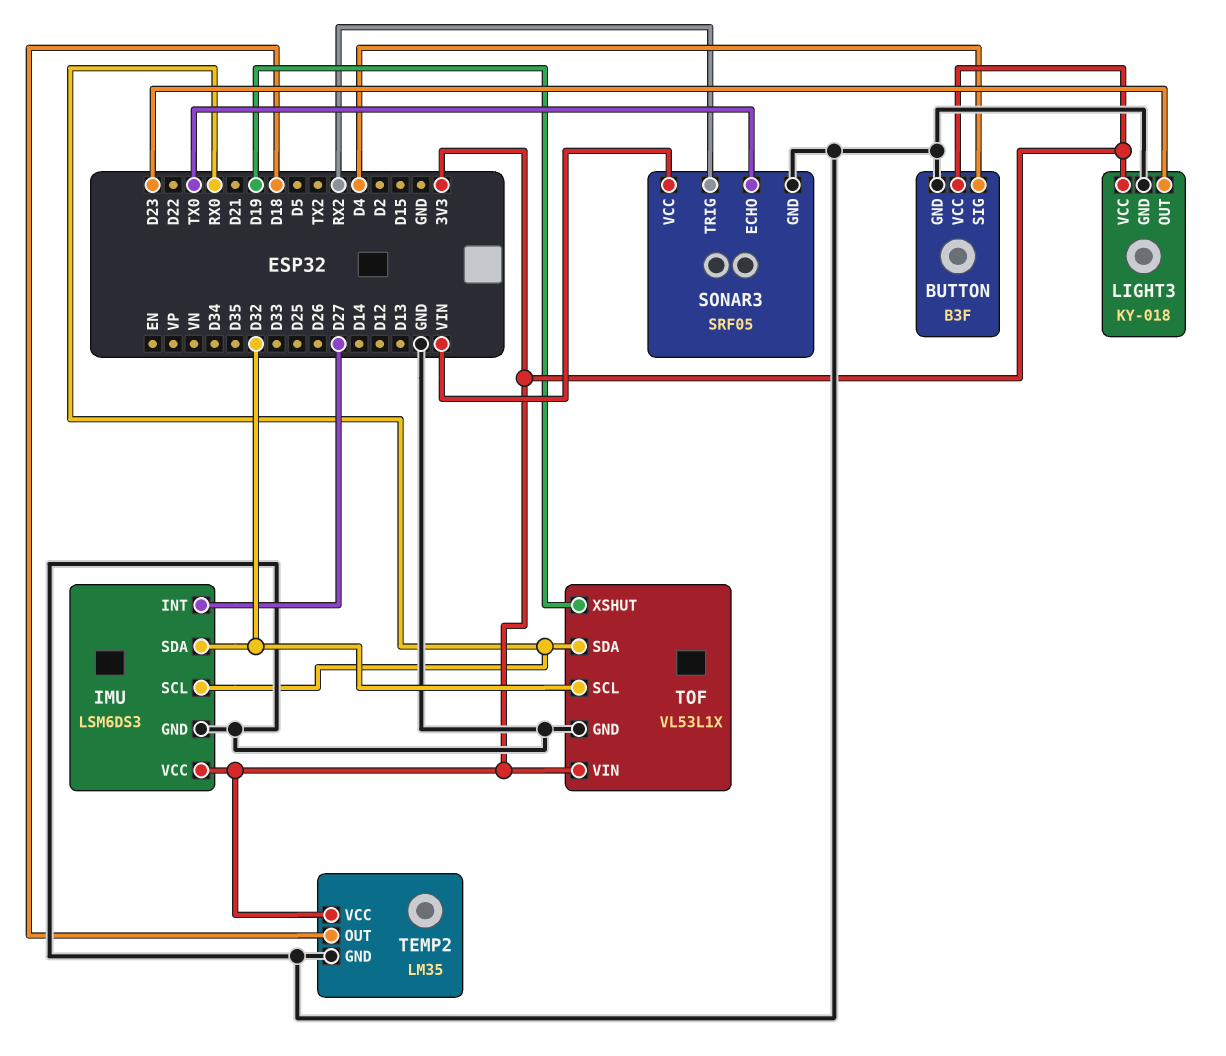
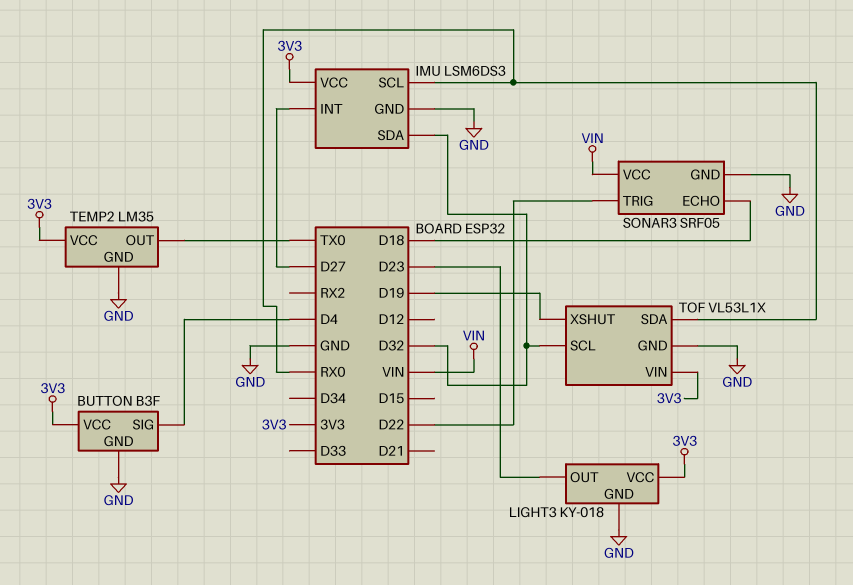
SONAR3 pin ECHO: TX0 -> D18
SONAR3 pin TRIG: RX2 -> D22
TEMP2 pin OUT: D18 -> TX0

